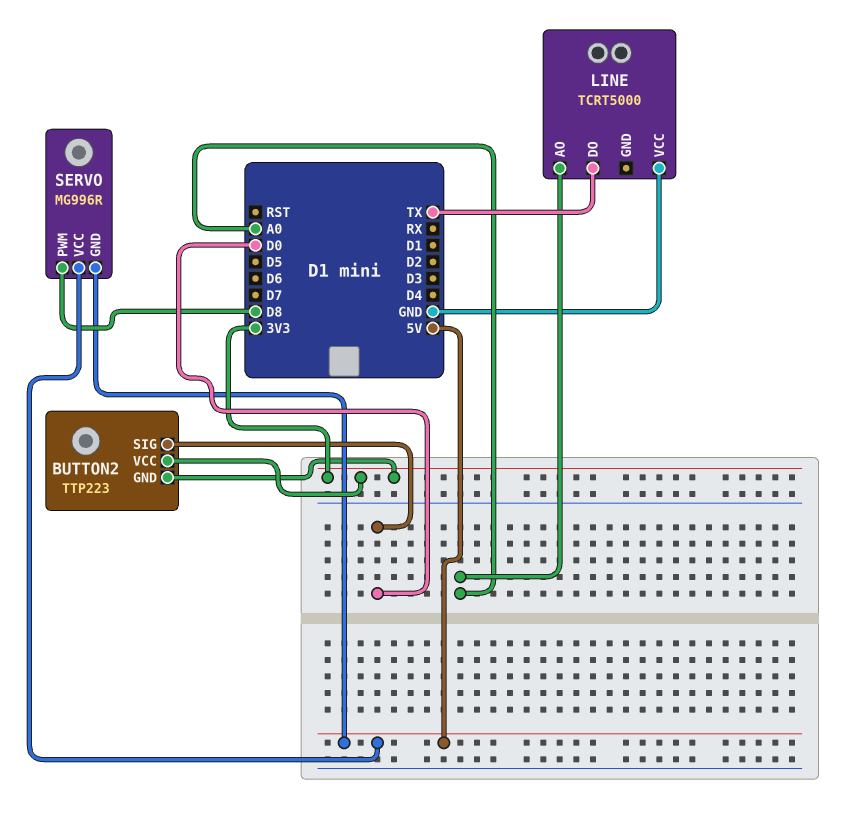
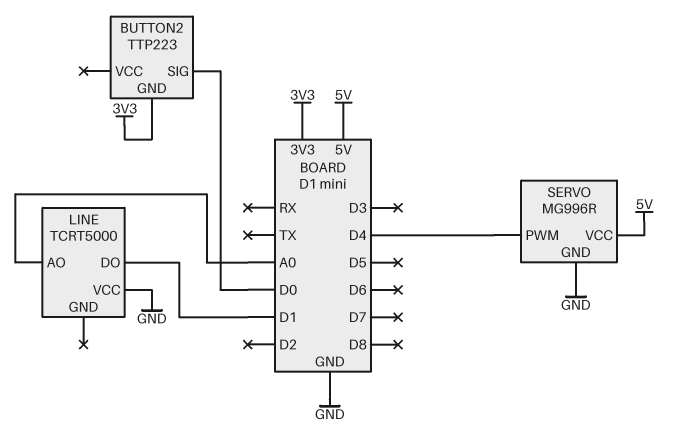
BUTTON2 pin VCC: 3V3 -> none
LINE pin DO: TX -> D1
SERVO pin GND: 5V -> GND
SERVO pin PWM: D8 -> D4

